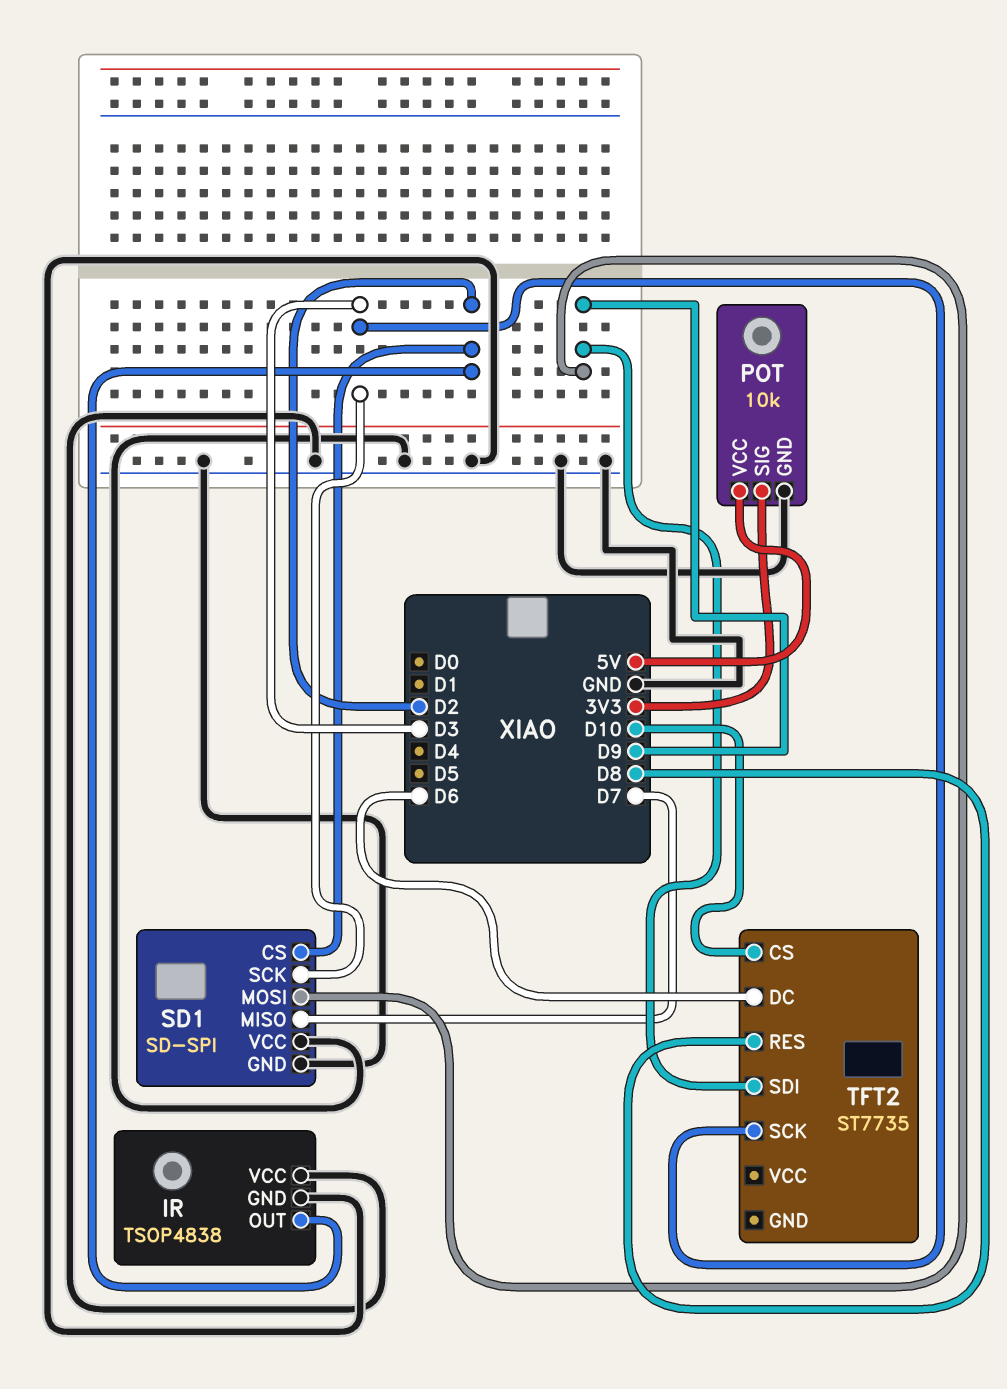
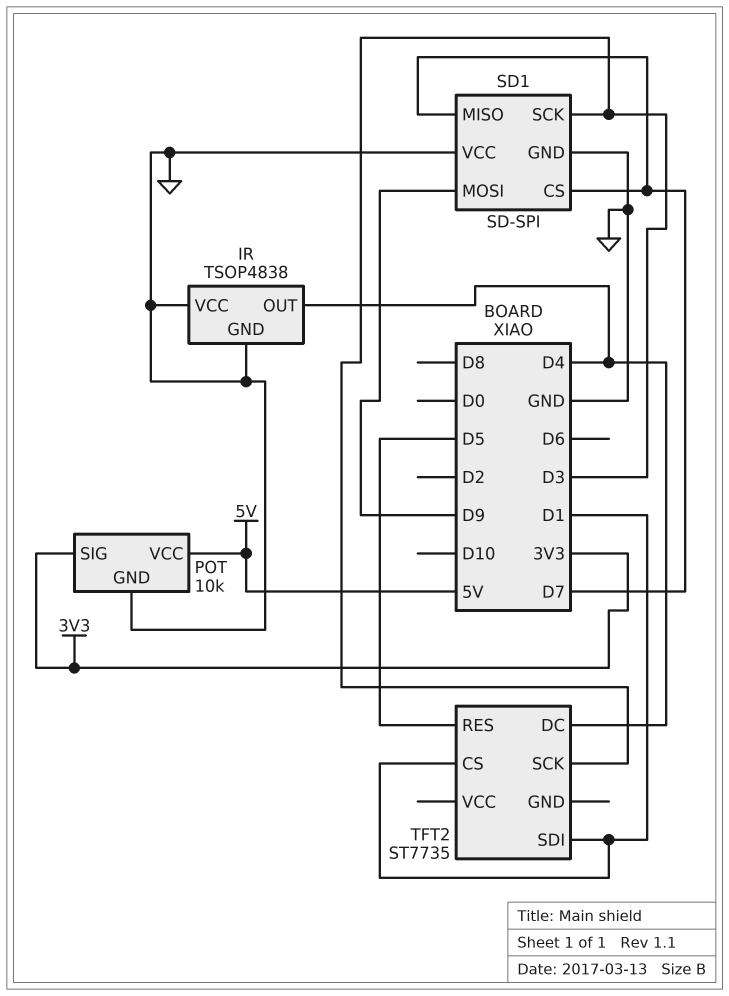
IR pin OUT: D2 -> D4
SD1 pin CS: D2 -> D7
TFT2 pin CS: D10 -> D1
TFT2 pin DC: D6 -> D4
TFT2 pin RES: D8 -> D5
TFT2 pin SDI: D9 -> D1

